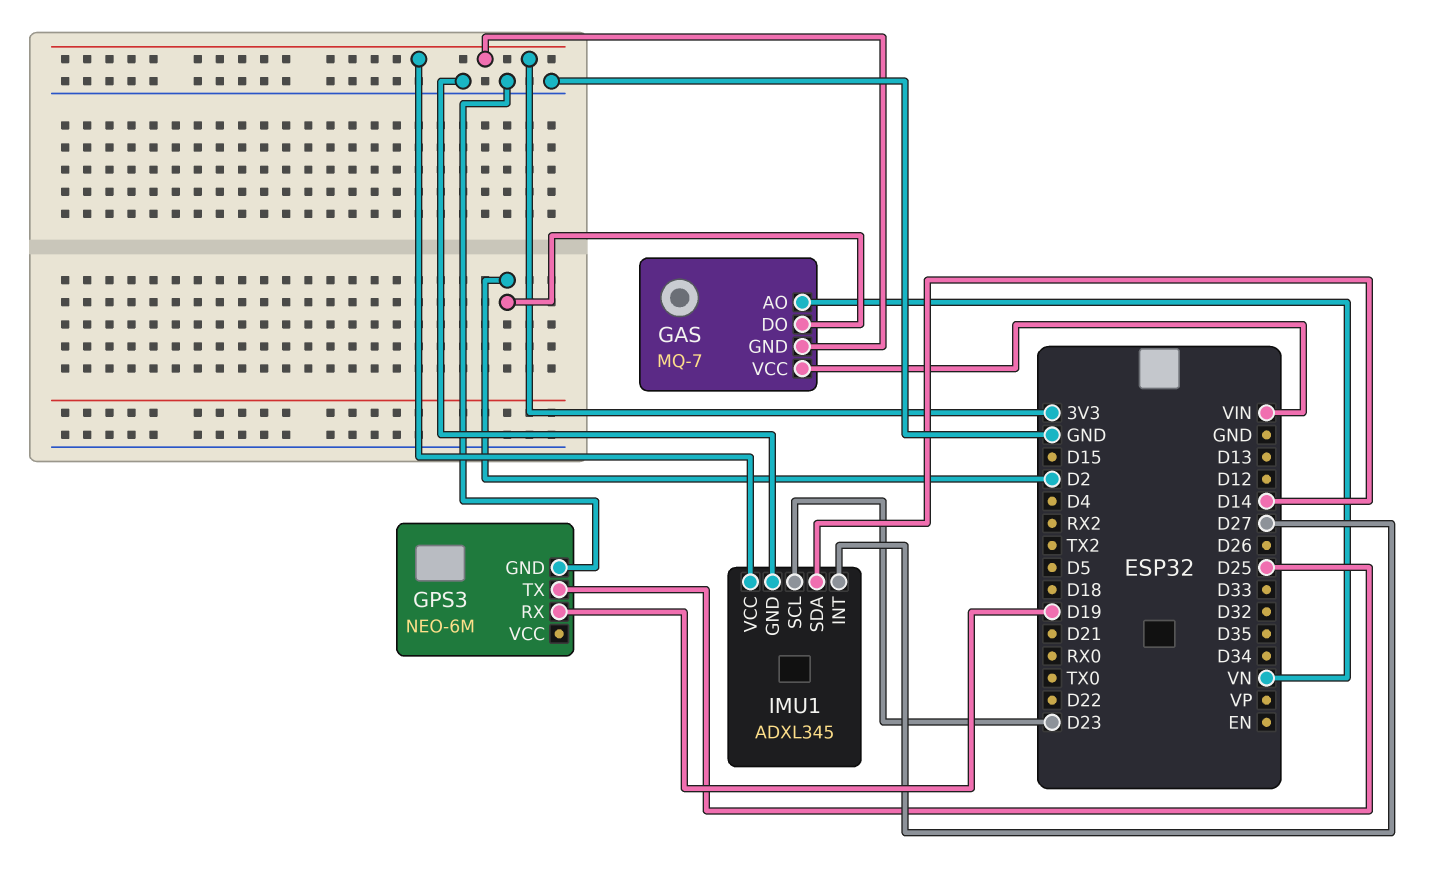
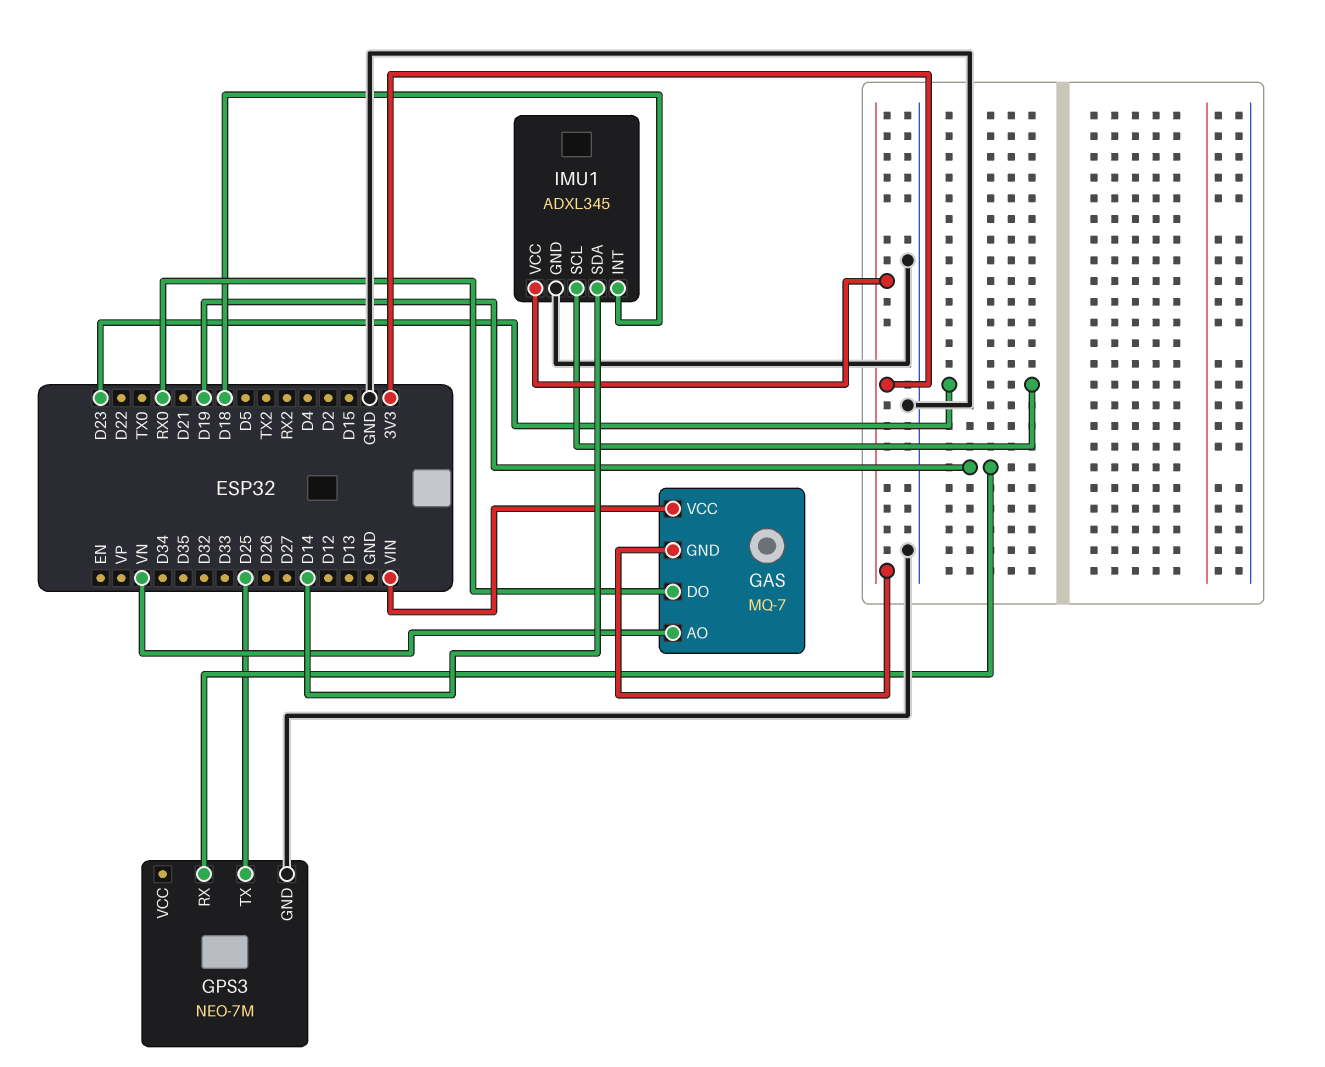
GAS pin DO: D2 -> RX0
GPS3: NEO-6M -> NEO-7M
IMU1 pin INT: D27 -> D18

